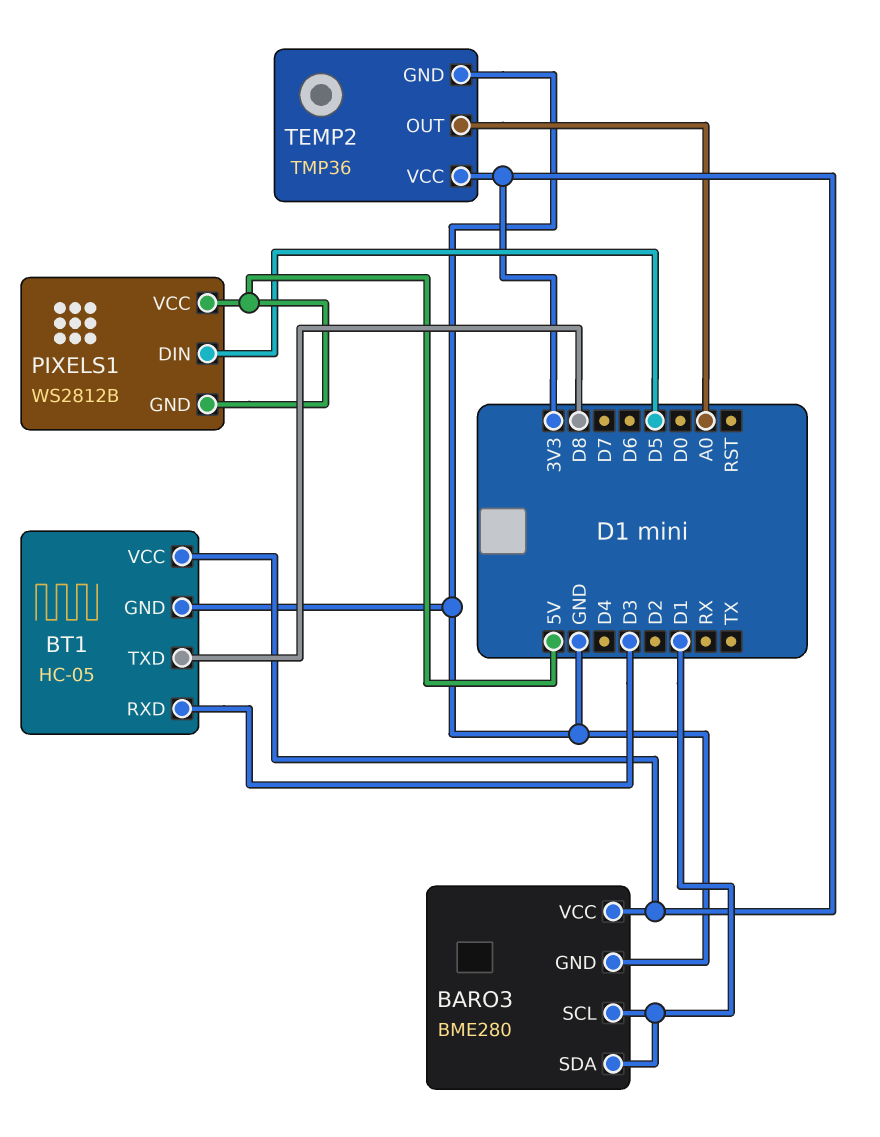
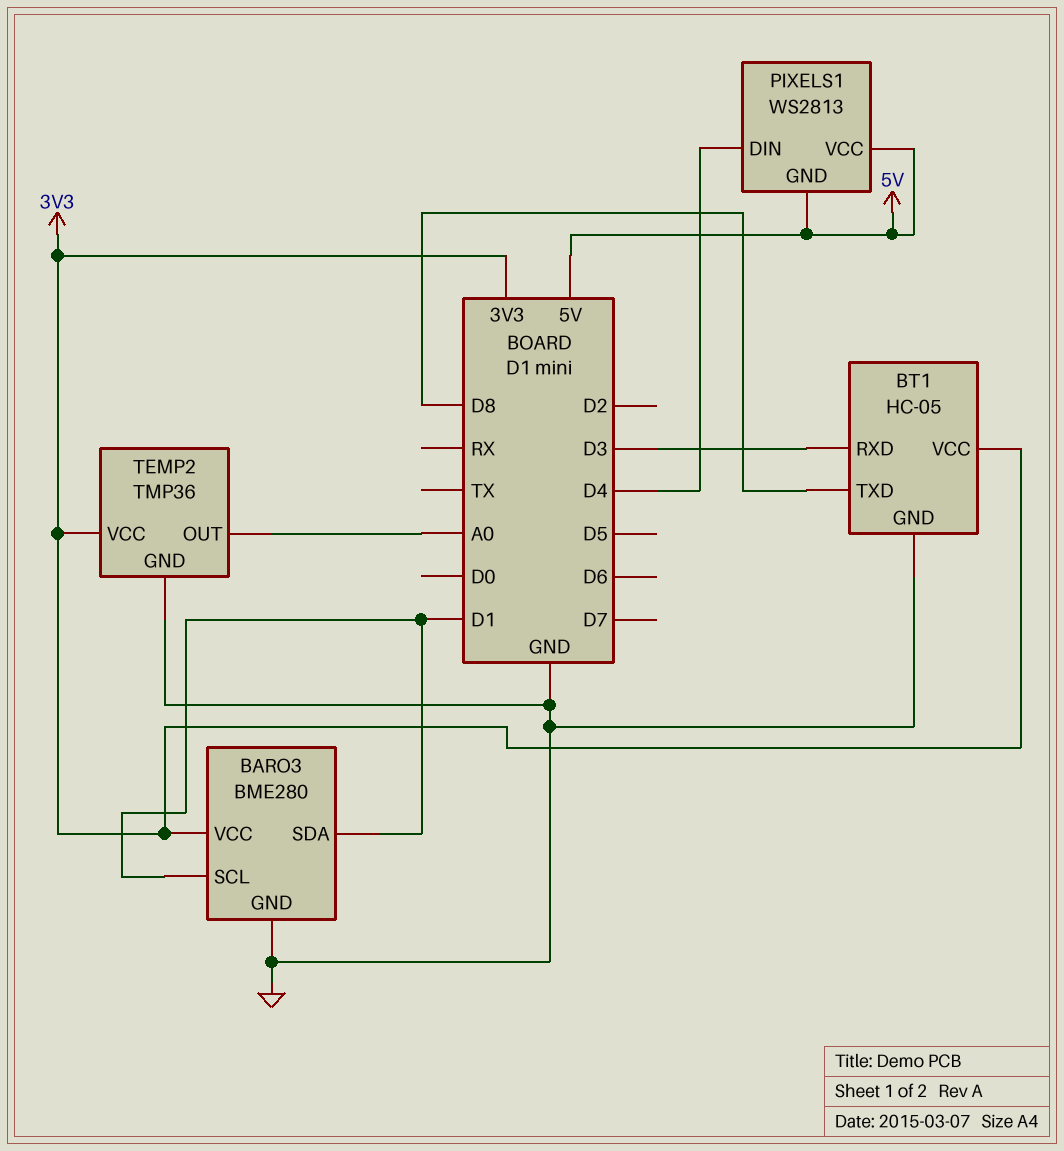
PIXELS1: WS2812B -> WS2813
PIXELS1 pin DIN: D5 -> D4

